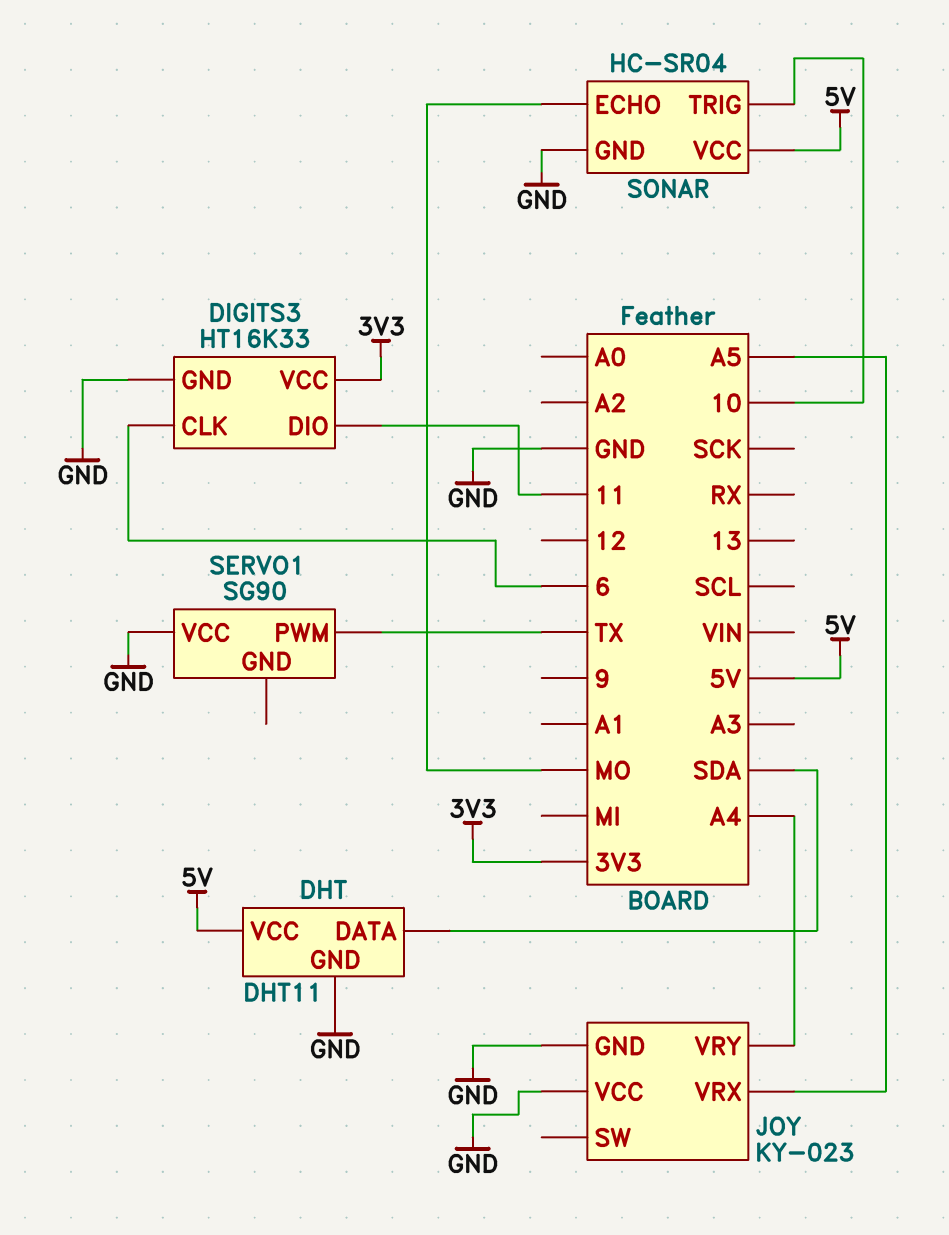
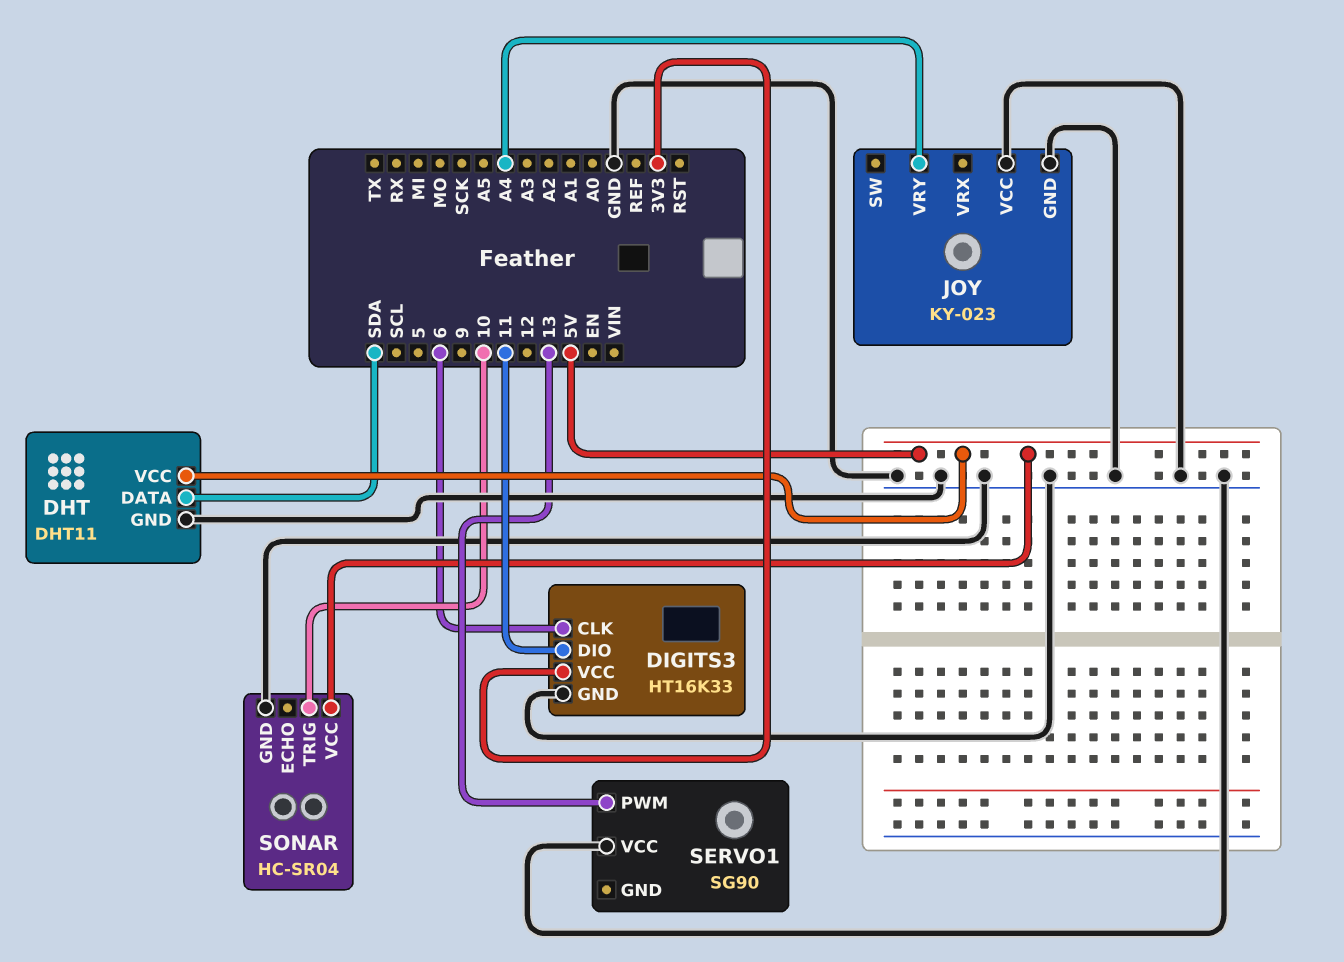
JOY pin VRX: A5 -> none
SERVO1 pin PWM: TX -> 13
SONAR pin ECHO: MO -> none

